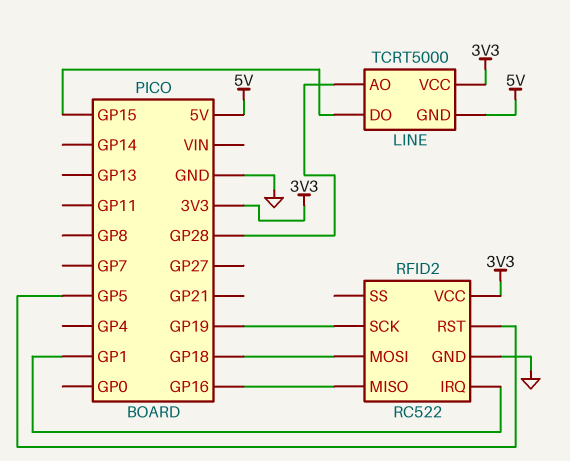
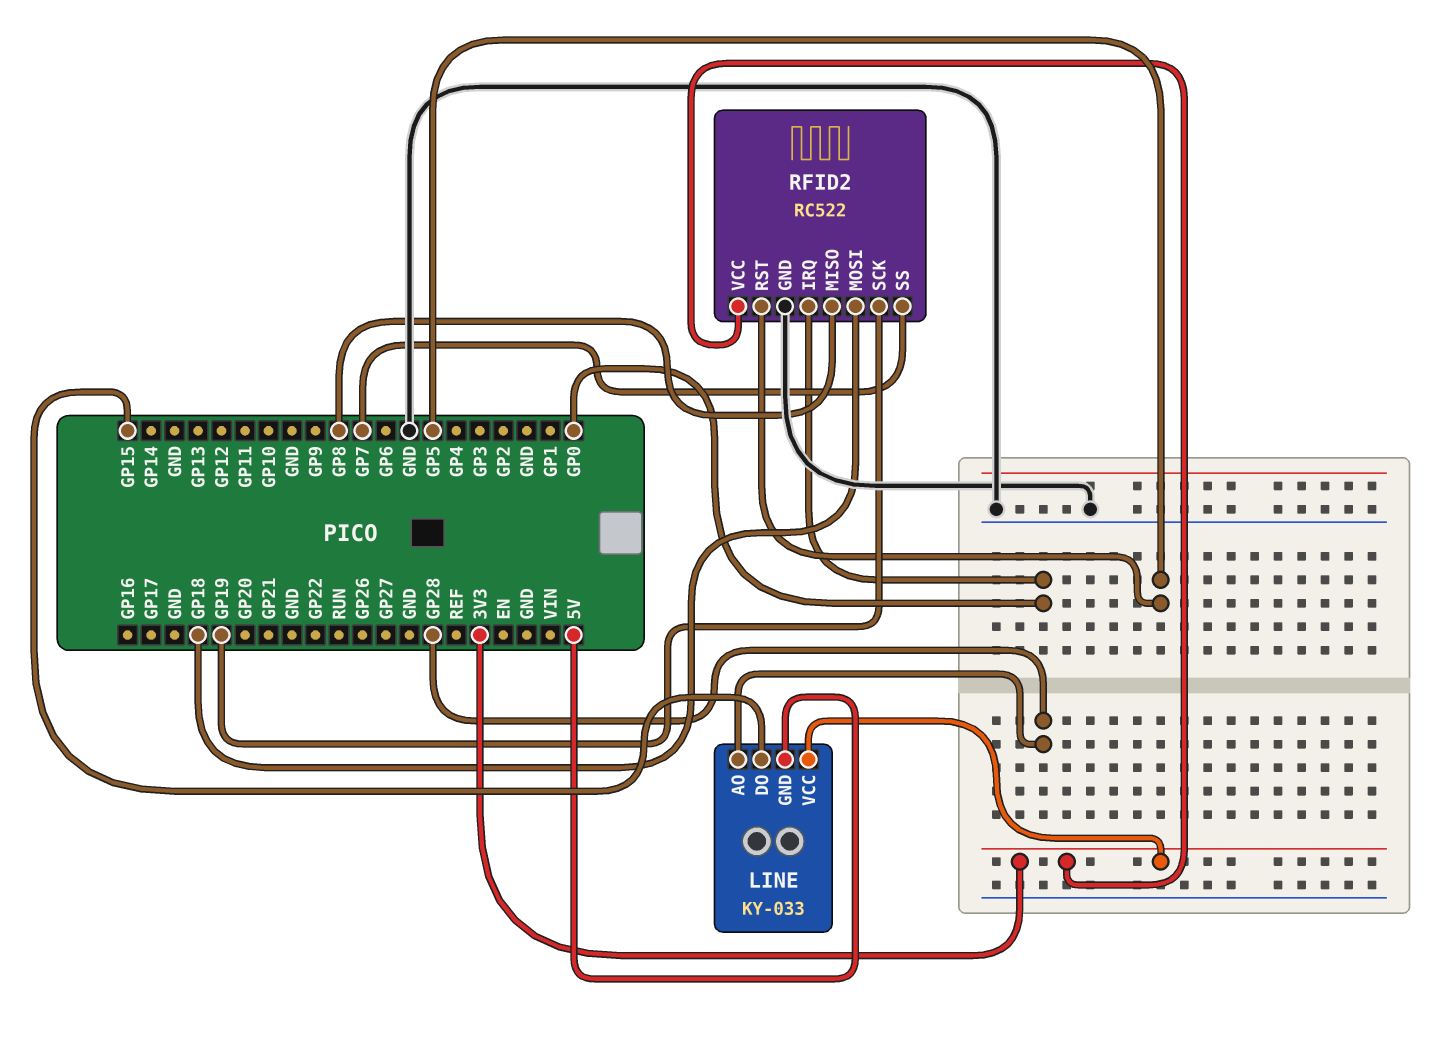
LINE: TCRT5000 -> KY-033
RFID2 pin IRQ: GP1 -> GP0
RFID2 pin MISO: GP16 -> GP8
RFID2 pin SS: none -> GP7

